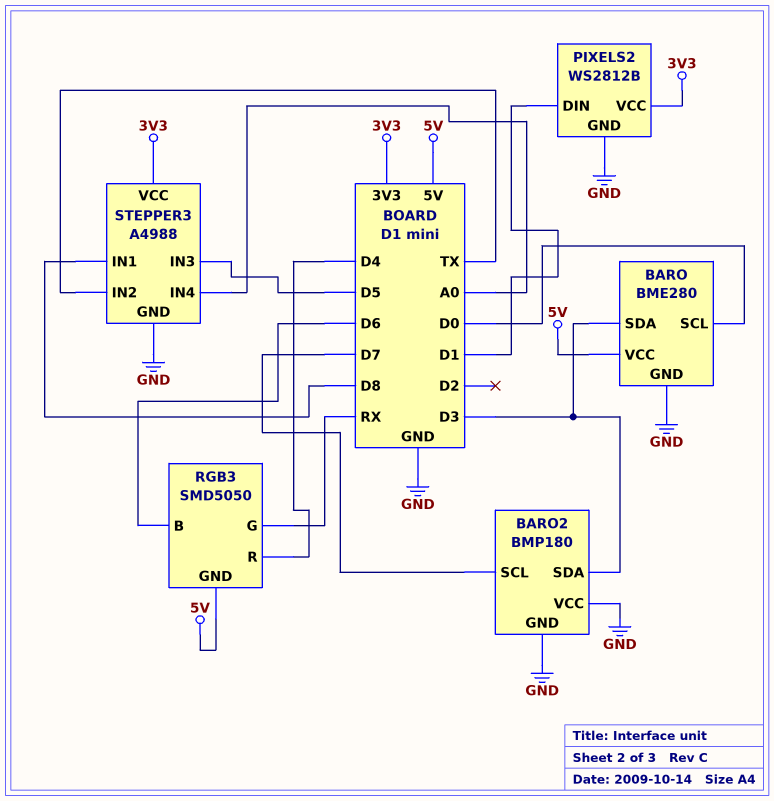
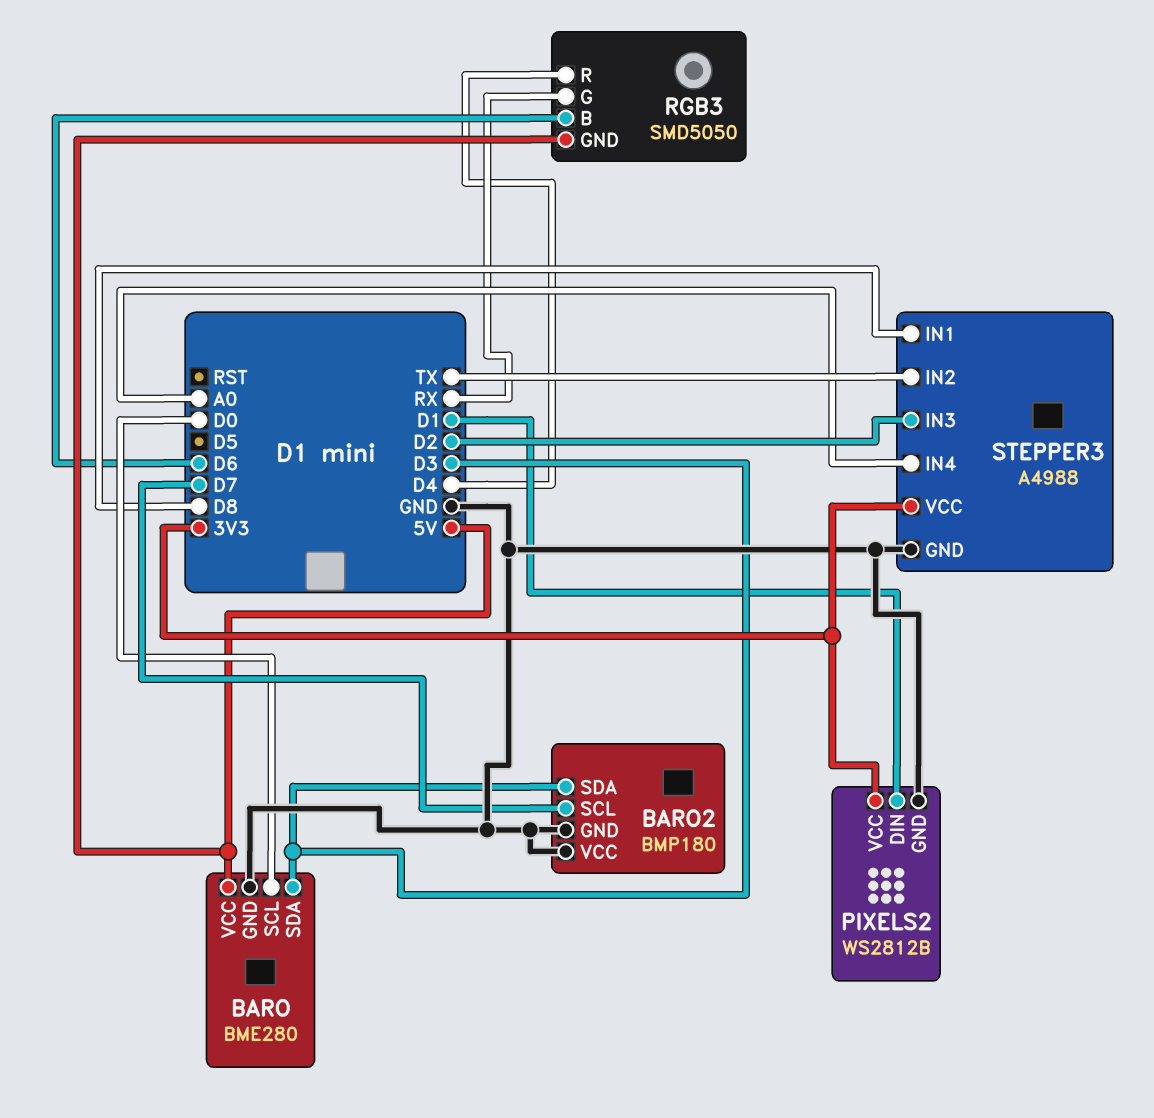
STEPPER3 pin IN3: D5 -> D2

